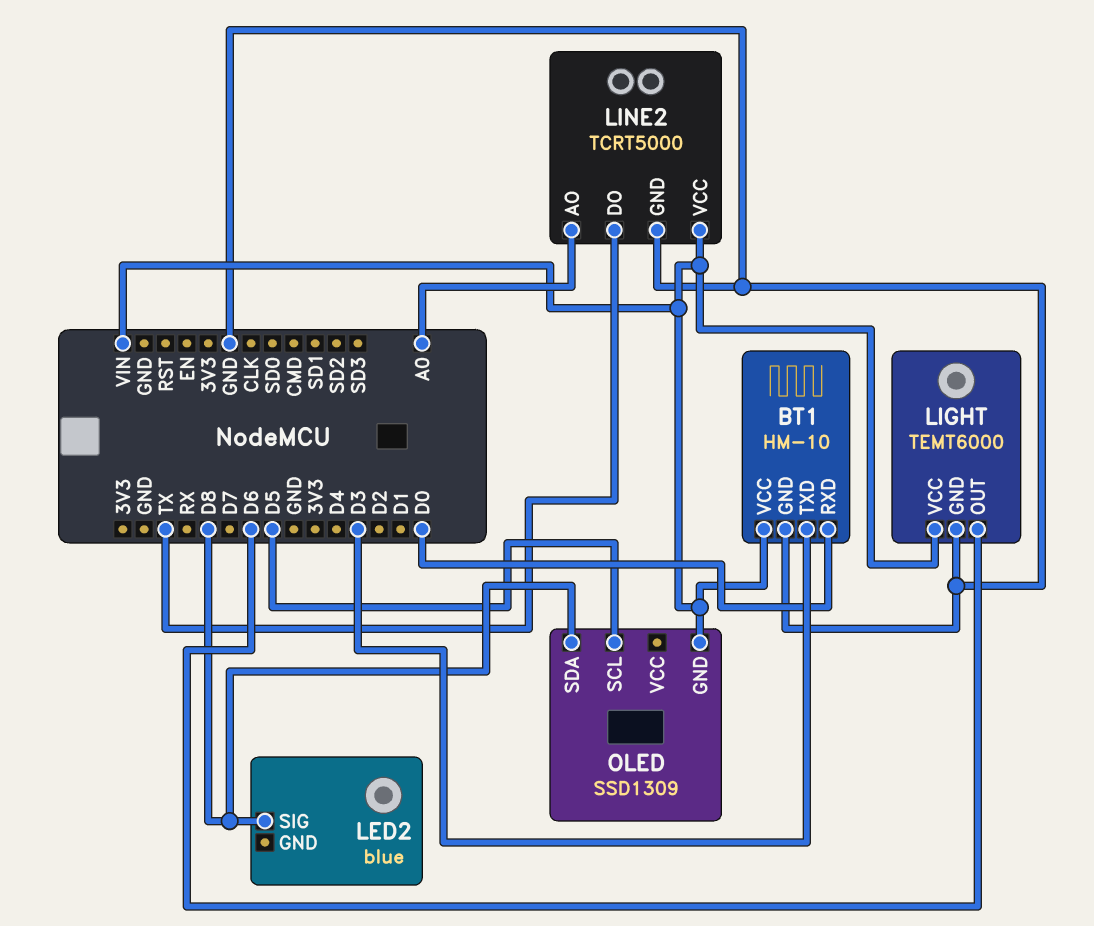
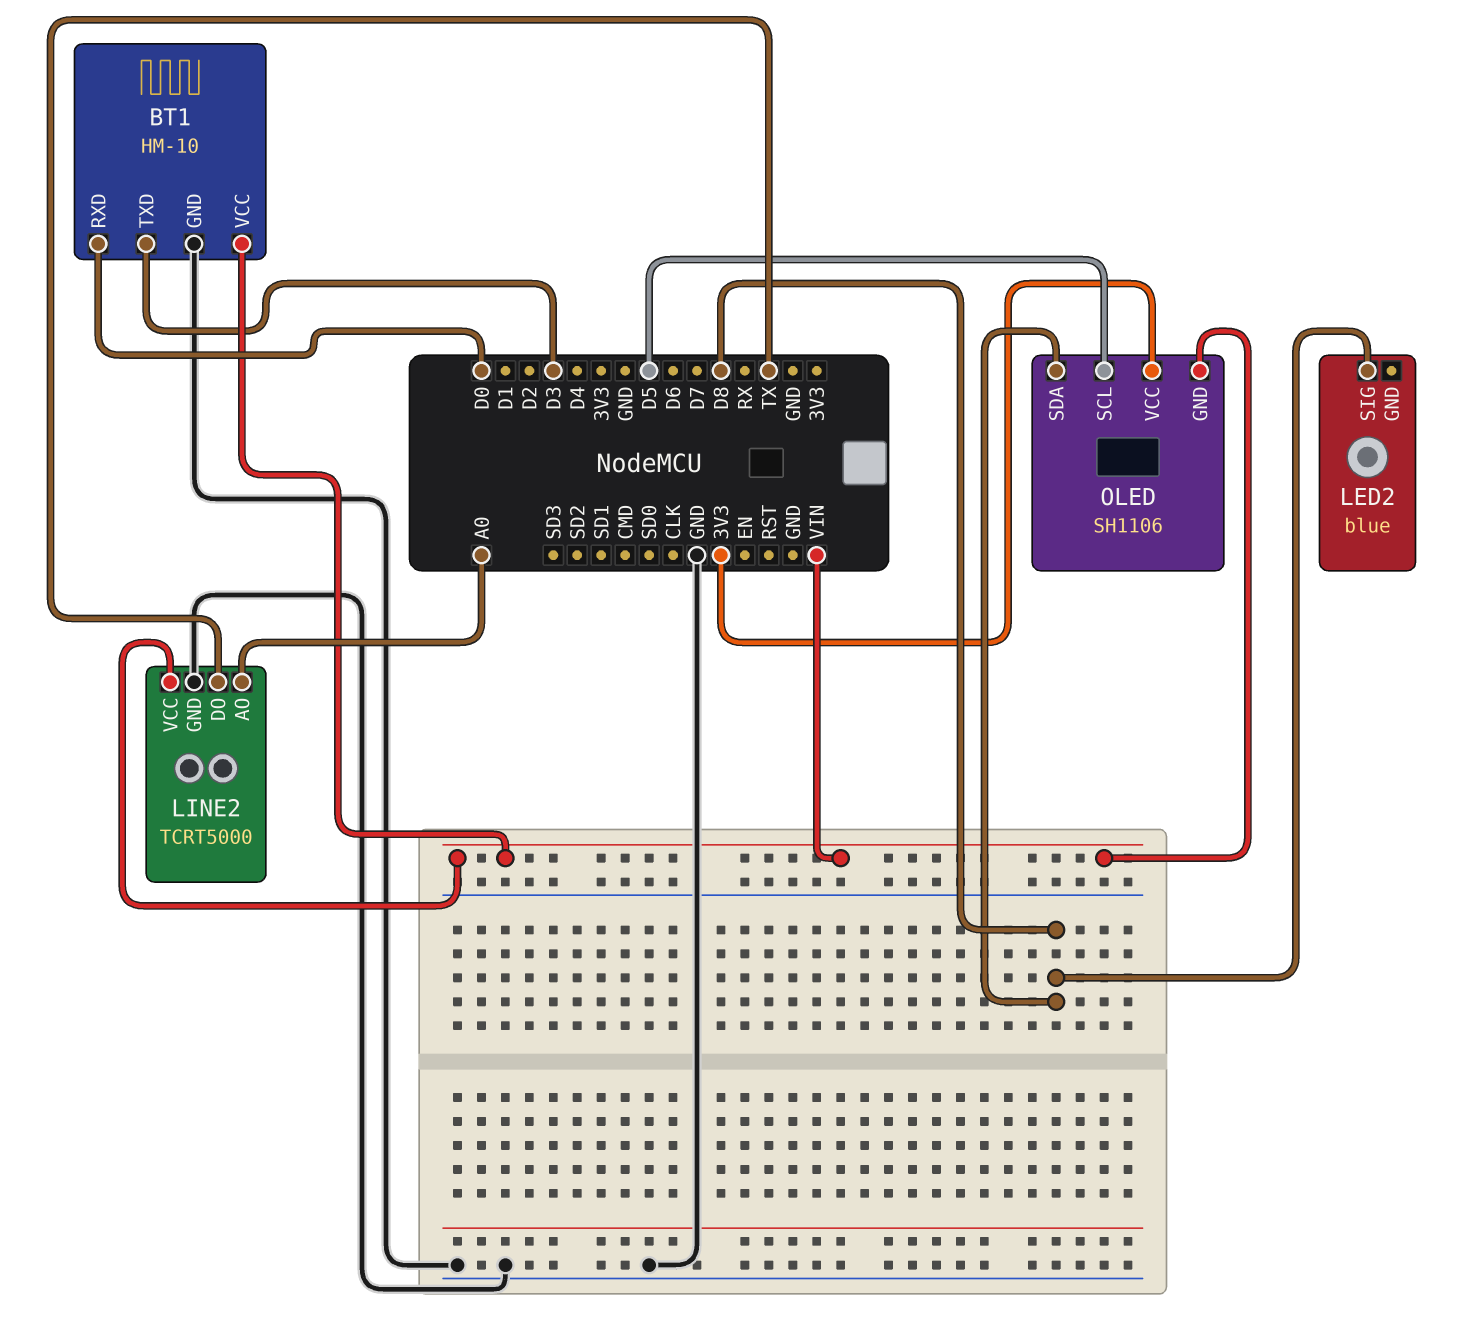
LIGHT: TEMT6000 -> none
LIGHT pin GND: GND -> none
LIGHT pin OUT: D6 -> none
LIGHT pin VCC: VIN -> none
OLED: SSD1309 -> SH1106
OLED pin VCC: none -> 3V3

